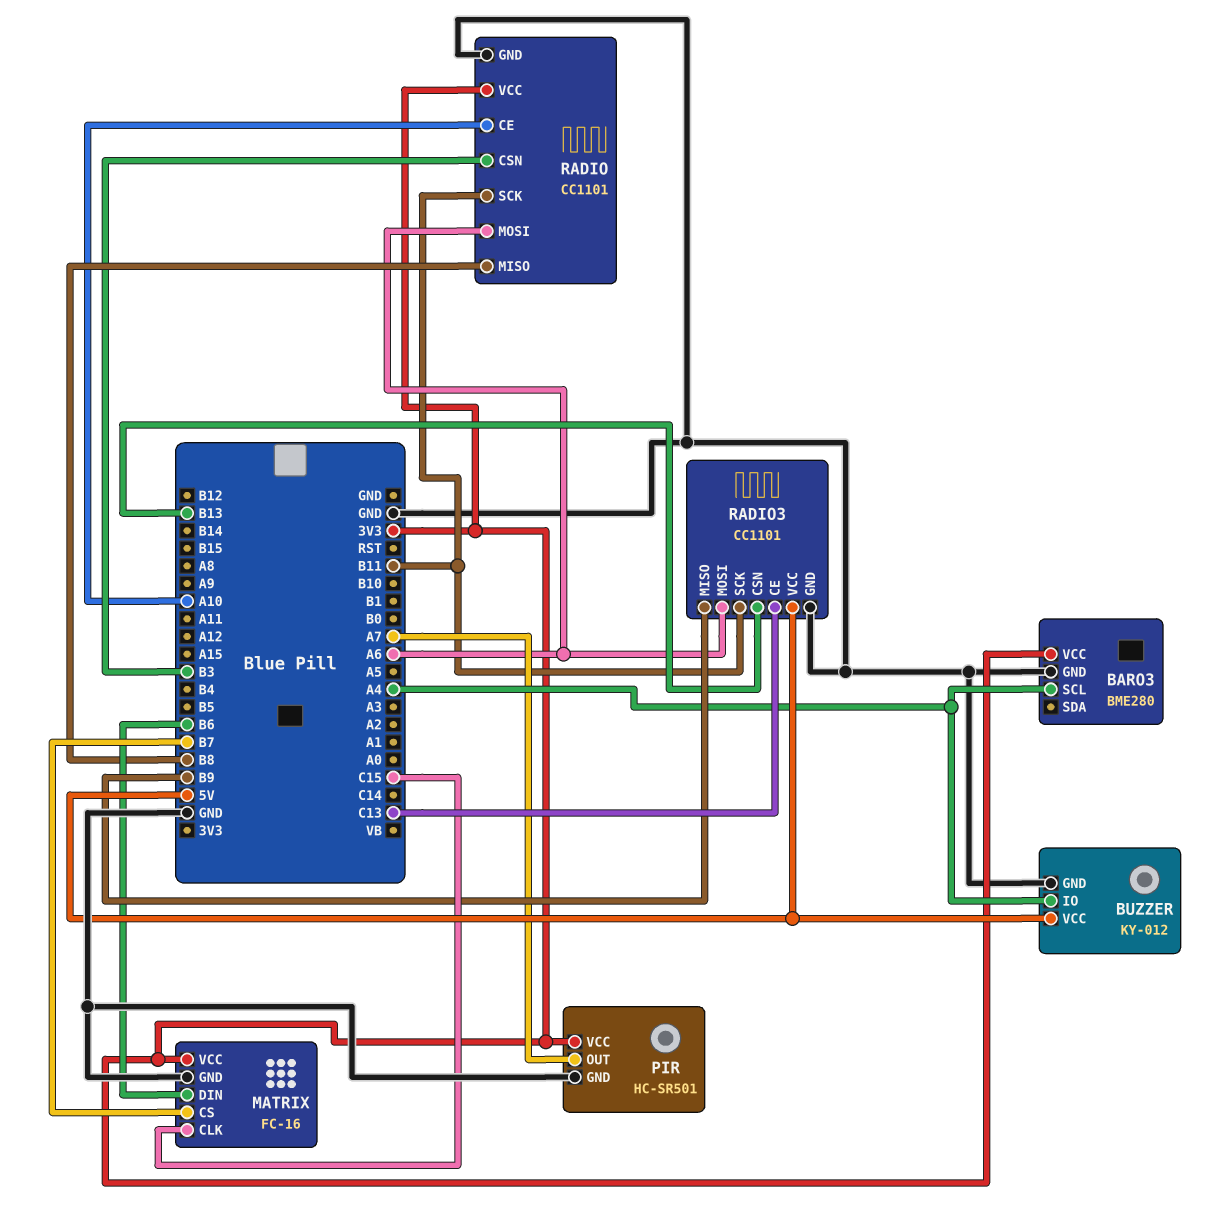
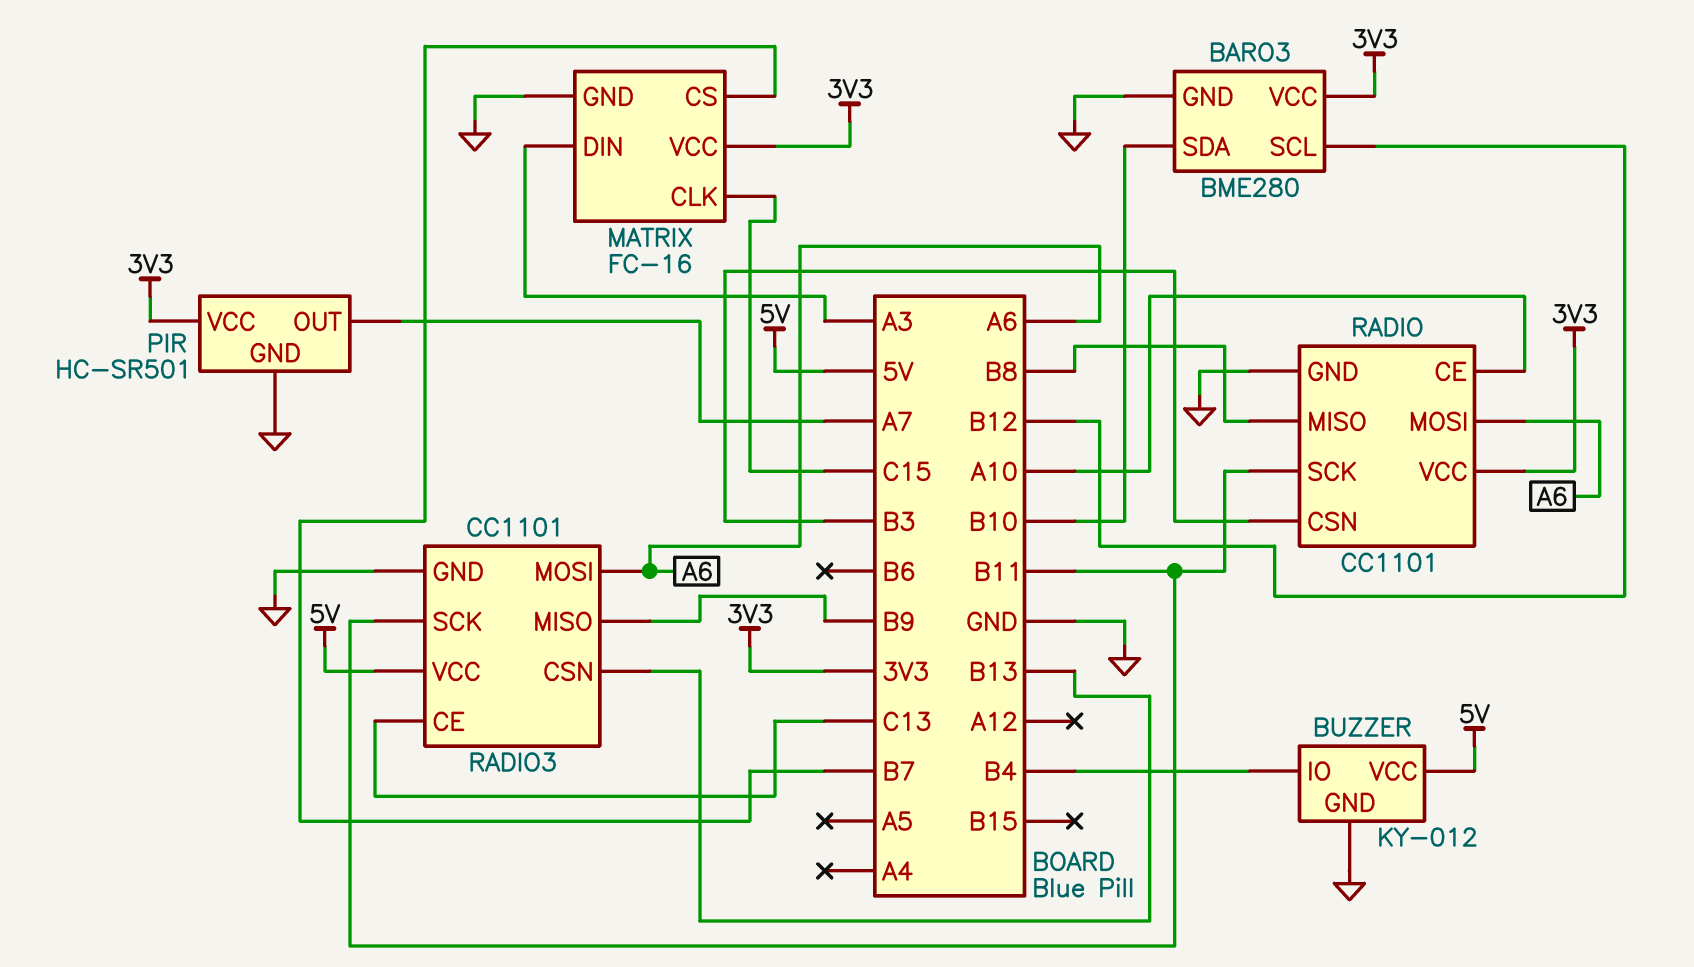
BARO3 pin SCL: A4 -> B12
BARO3 pin SDA: none -> B10
BUZZER pin IO: A4 -> B4
MATRIX pin DIN: B6 -> A3

